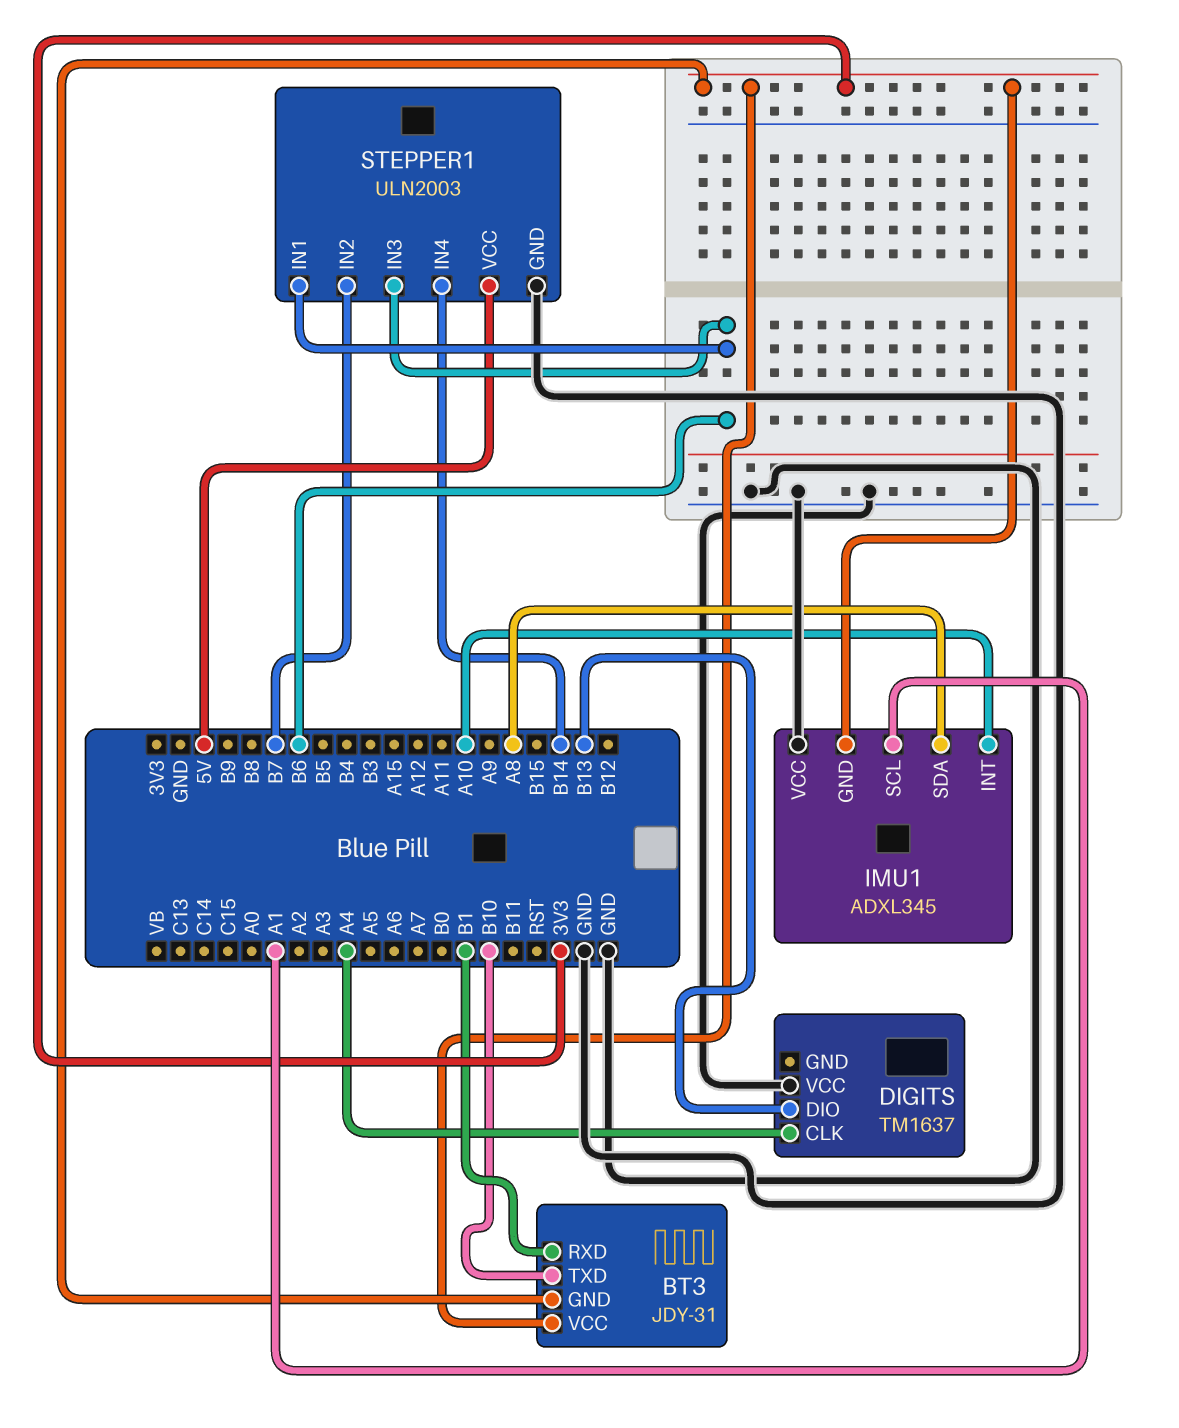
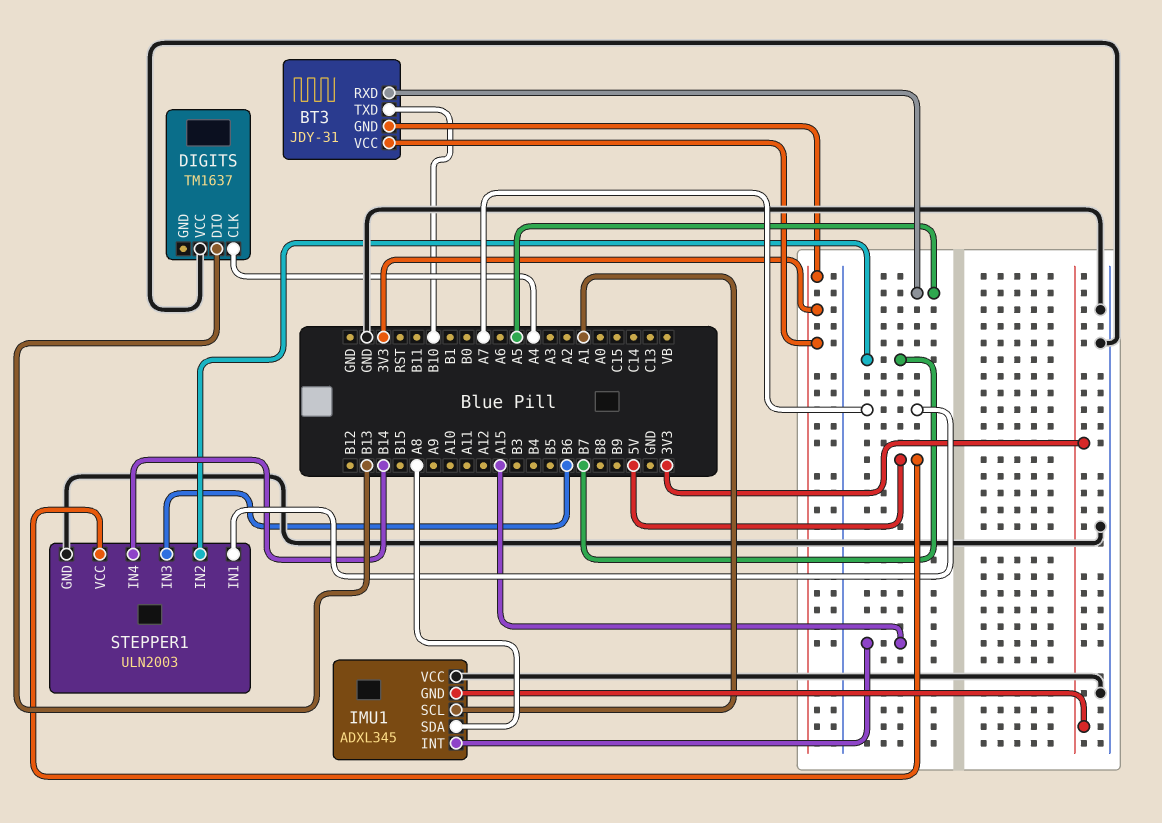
BT3 pin RXD: B1 -> A5
IMU1 pin INT: A10 -> A15
STEPPER1 pin IN1: B6 -> A7

